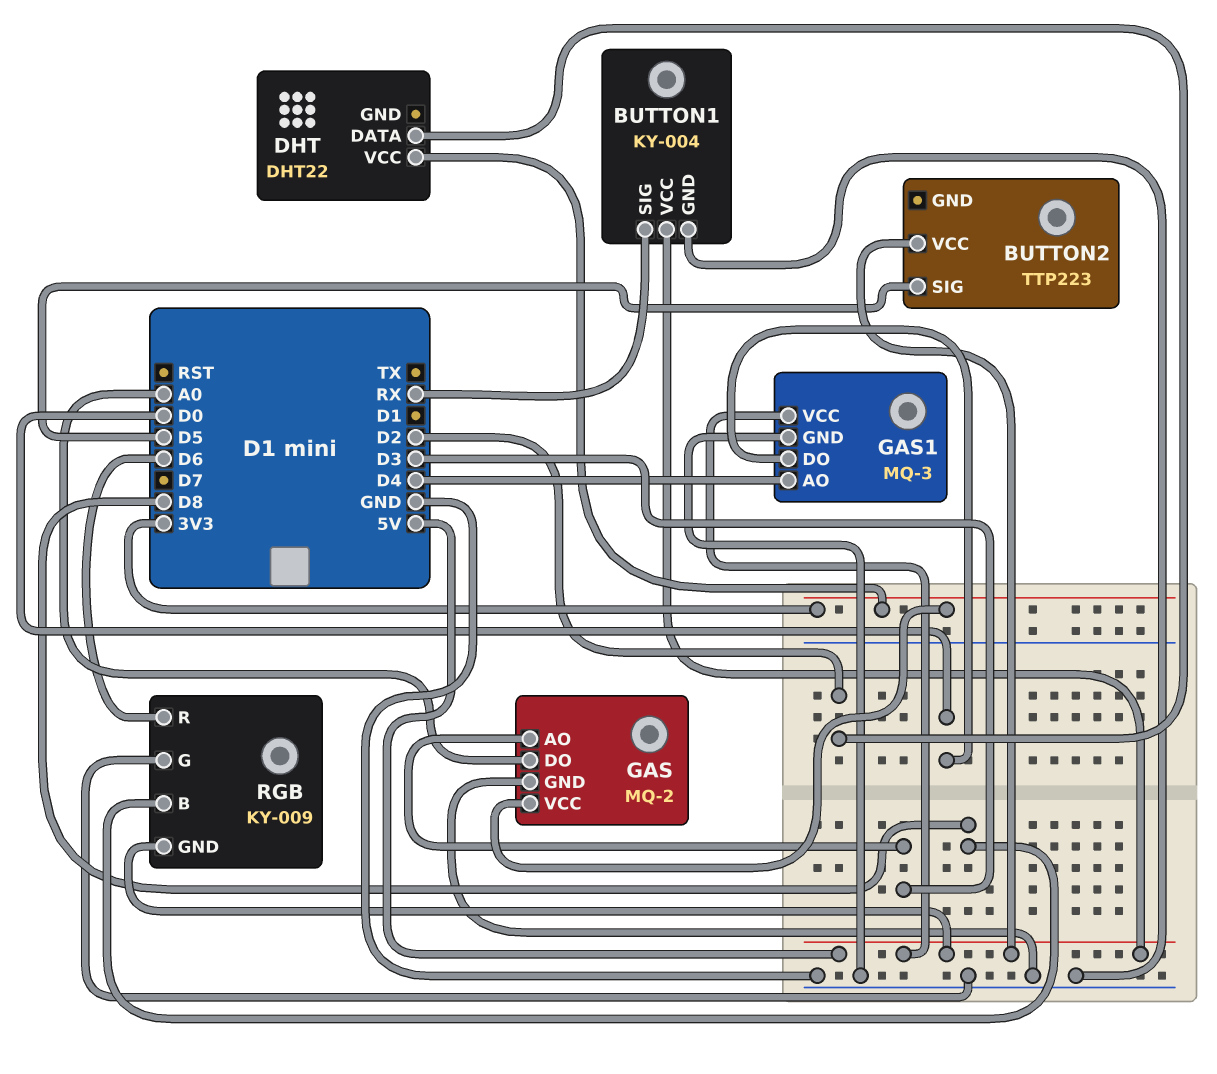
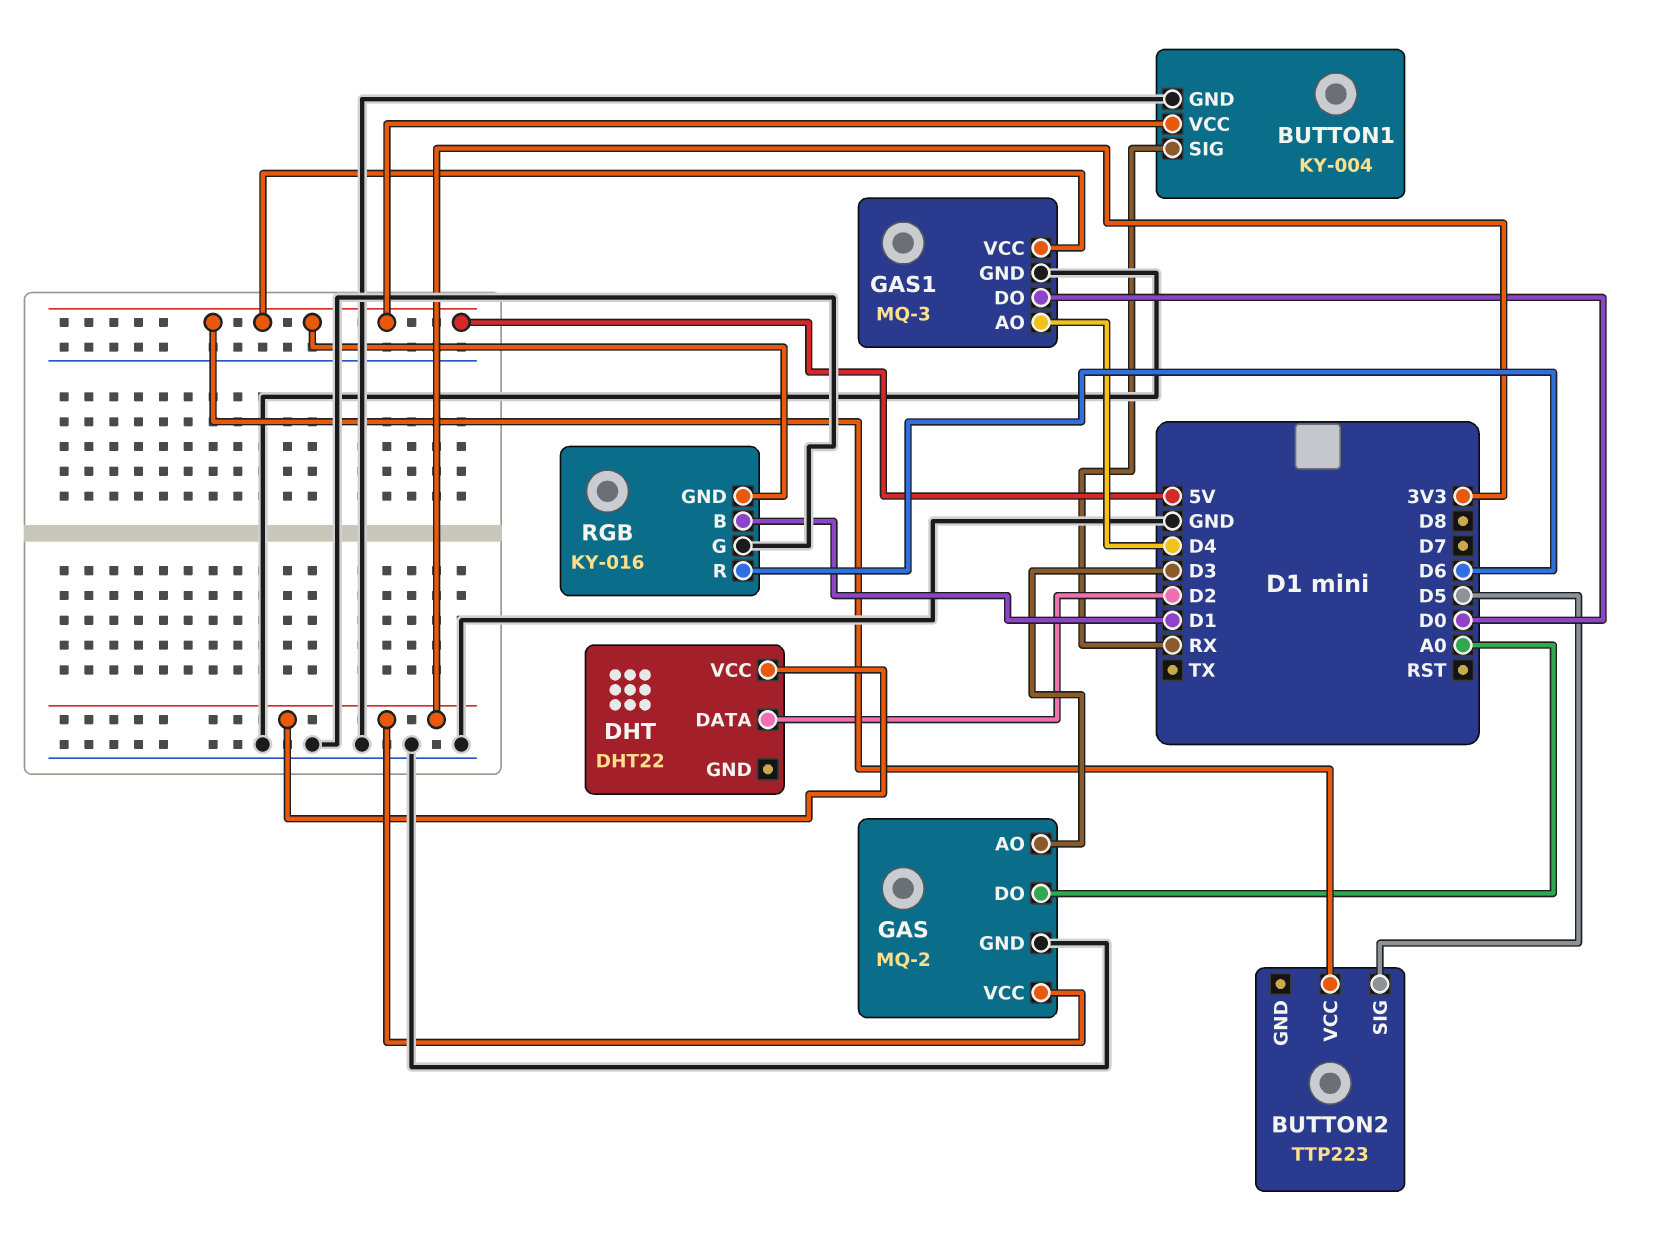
RGB: KY-009 -> KY-016
RGB pin B: D8 -> D1

